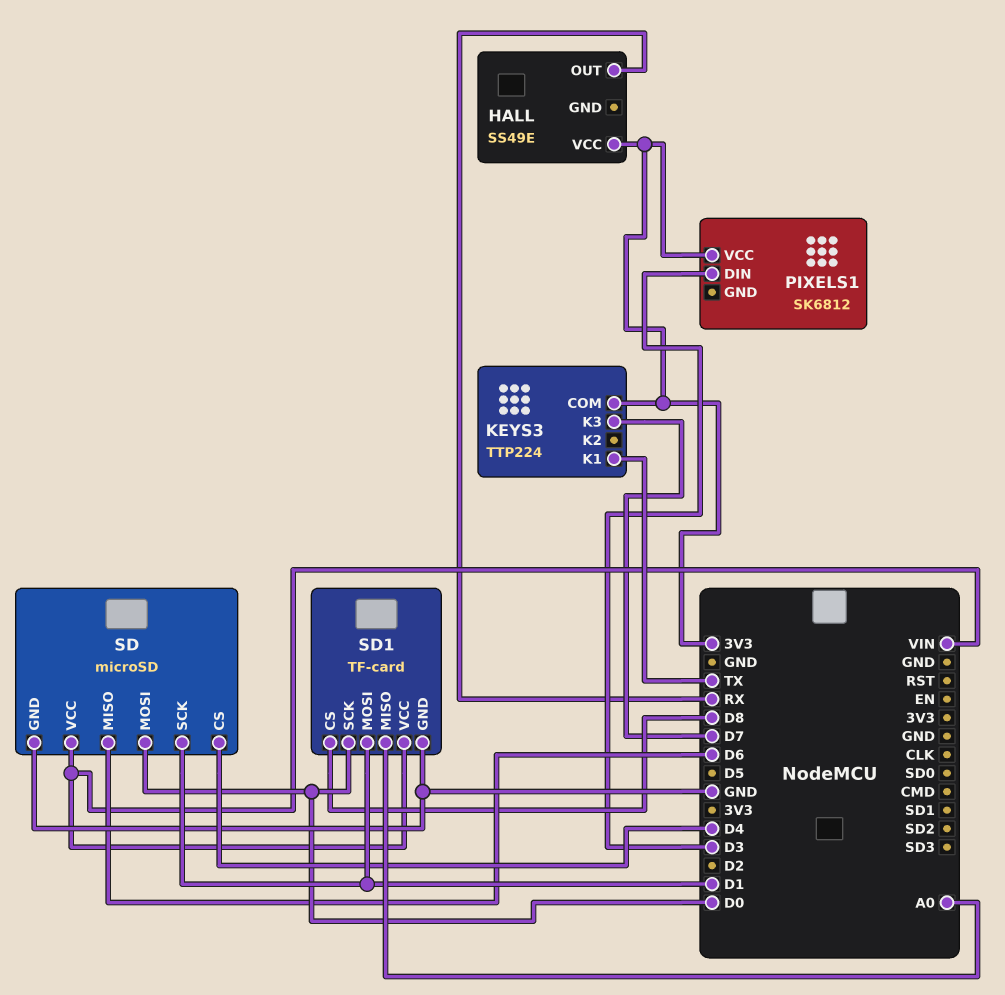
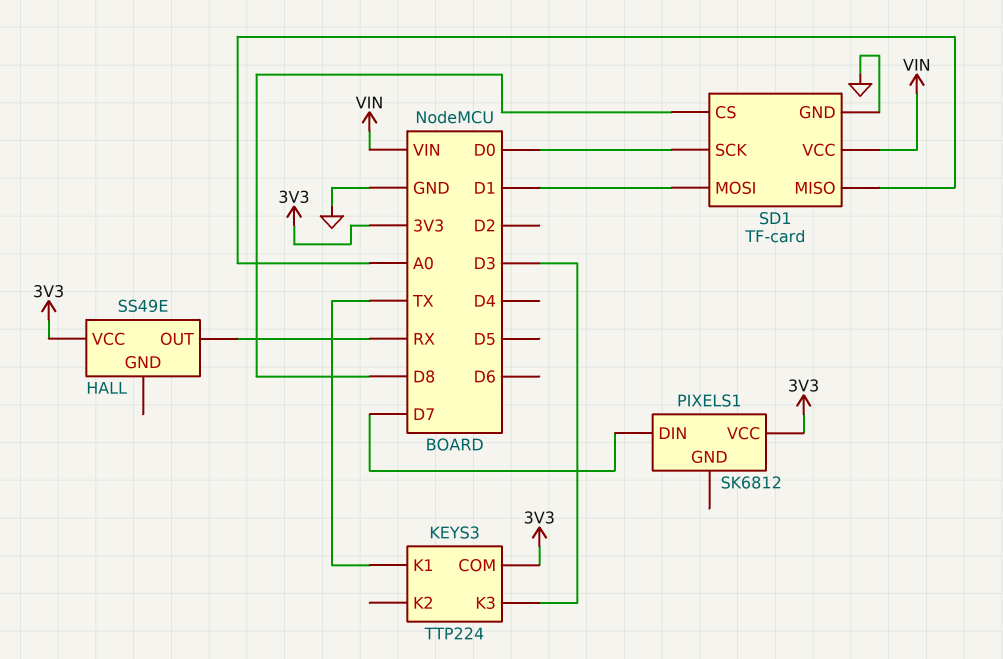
KEYS3 pin K3: D7 -> D3
PIXELS1 pin DIN: D3 -> D7
SD: microSD -> none
SD pin CS: D4 -> none
SD pin GND: GND -> none
SD pin MISO: D6 -> none
SD pin MOSI: D0 -> none
SD pin SCK: D1 -> none
SD pin VCC: VIN -> none

